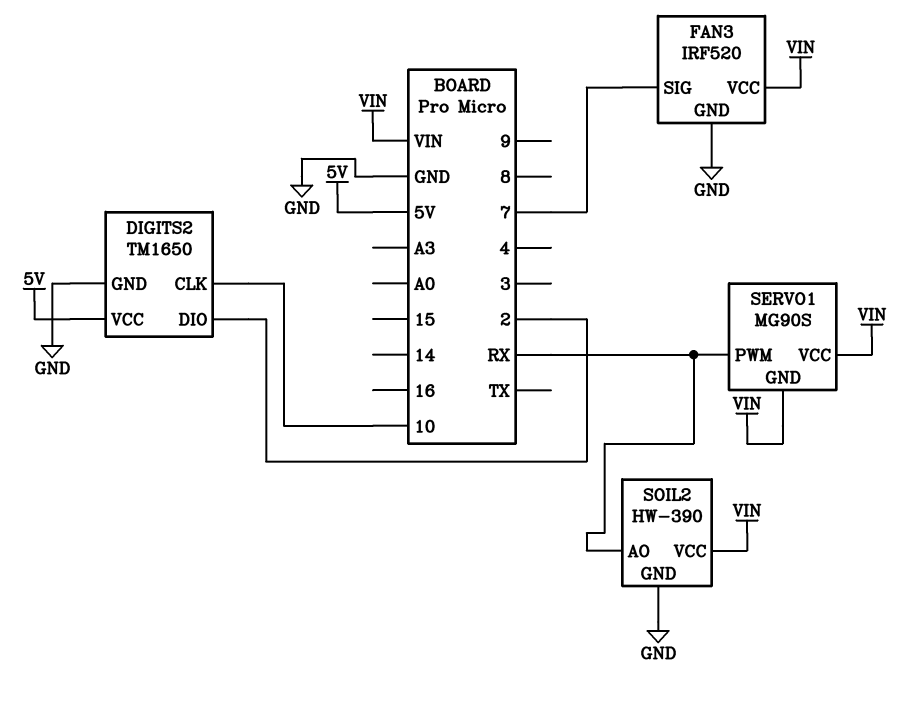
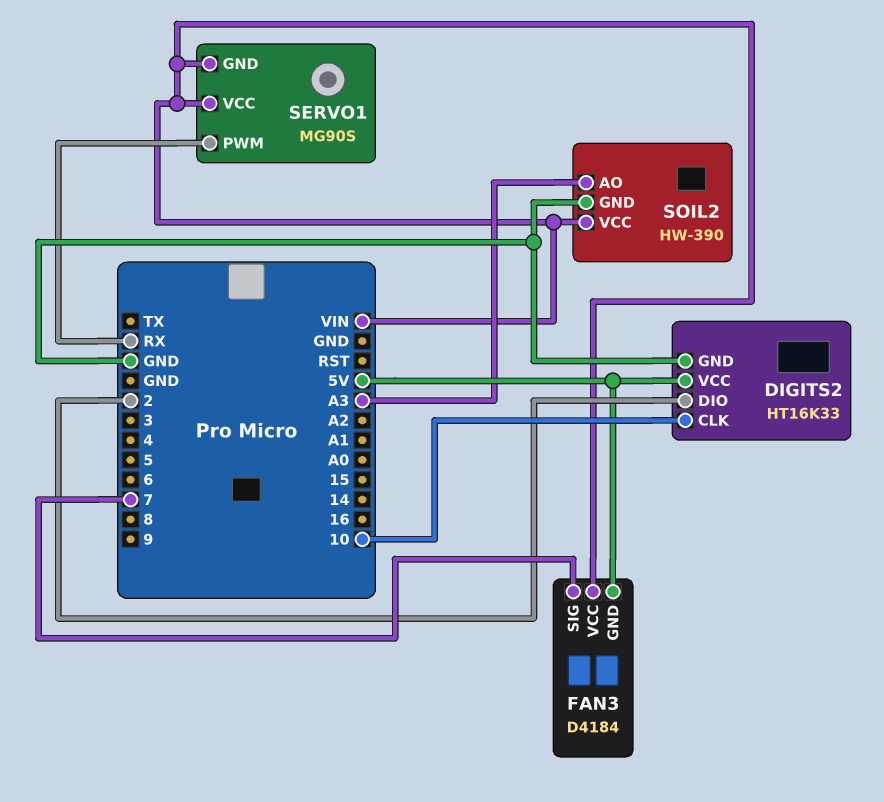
DIGITS2: TM1650 -> HT16K33
FAN3: IRF520 -> D4184
FAN3 pin GND: GND -> 5V
SOIL2 pin AO: RX -> A3

